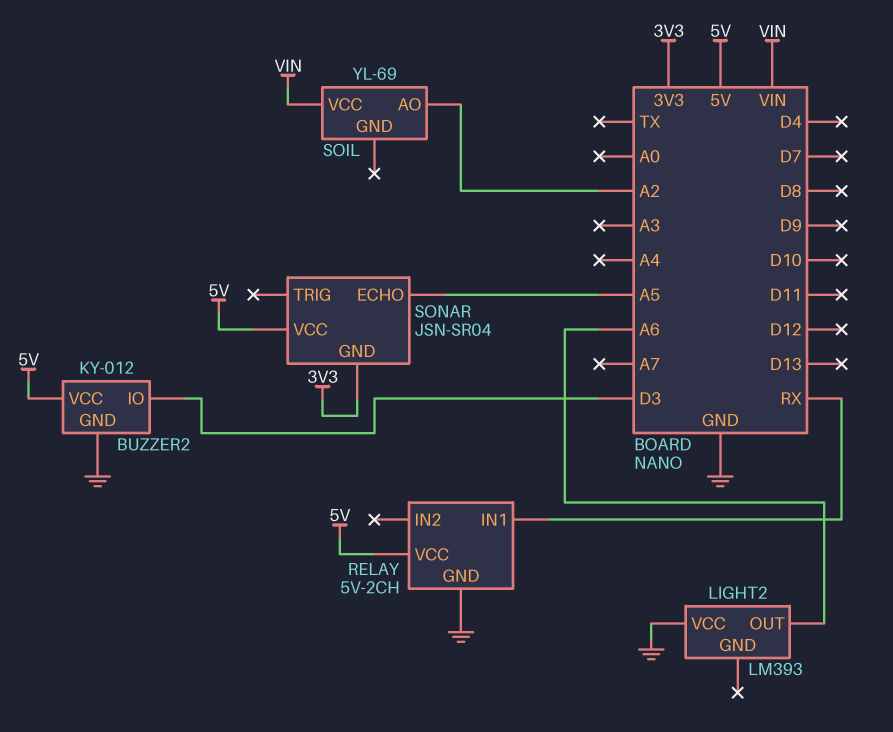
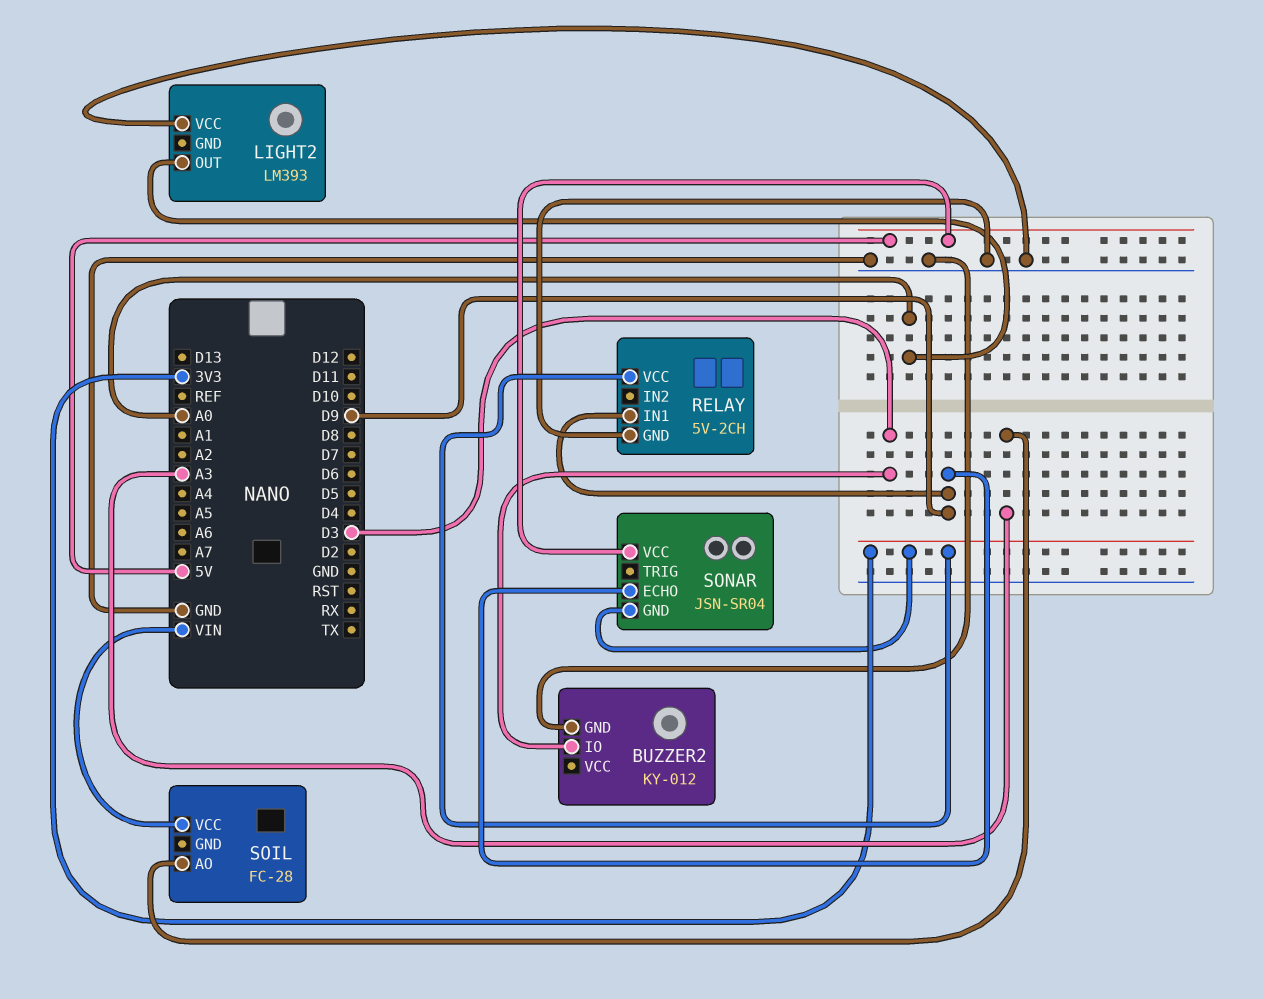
BUZZER2 pin VCC: 5V -> none
LIGHT2 pin OUT: A6 -> A0
RELAY pin IN1: RX -> D9
RELAY pin VCC: 5V -> 3V3
SOIL: YL-69 -> FC-28
SOIL pin AO: A2 -> A3
SONAR pin ECHO: A5 -> D9

